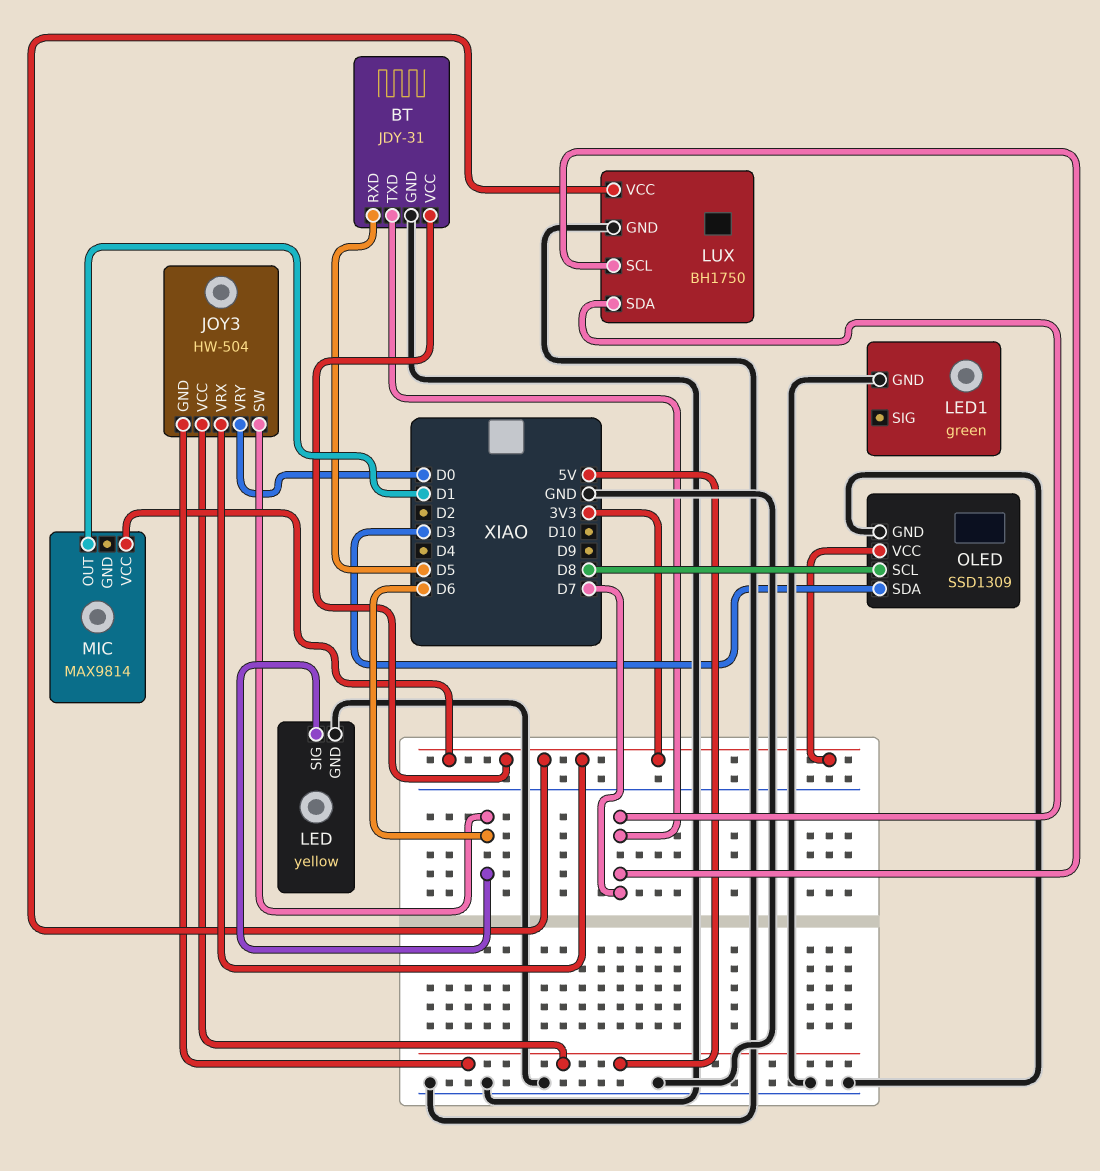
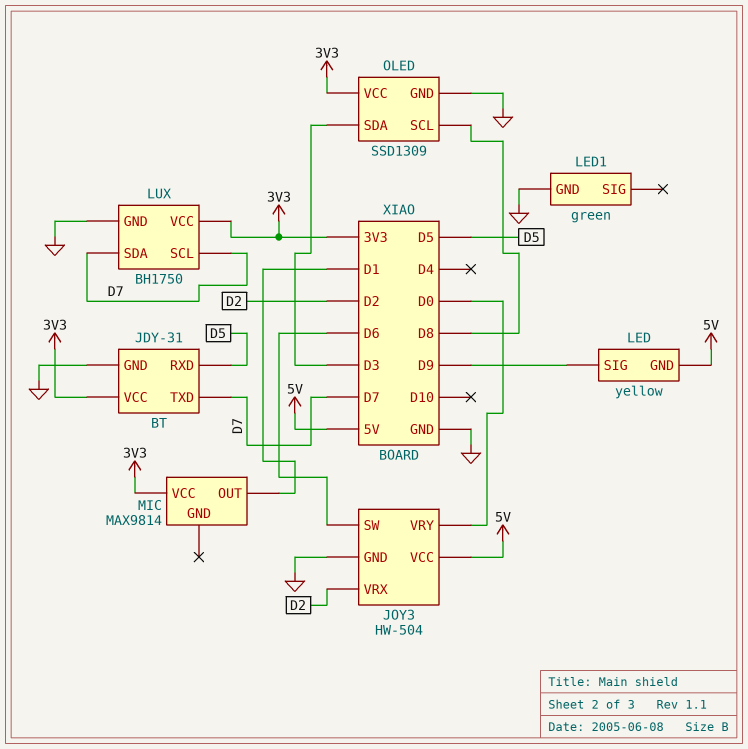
JOY3 pin GND: 5V -> GND
JOY3 pin VRX: 3V3 -> D2
LED pin GND: GND -> 5V
LED pin SIG: D6 -> D9

